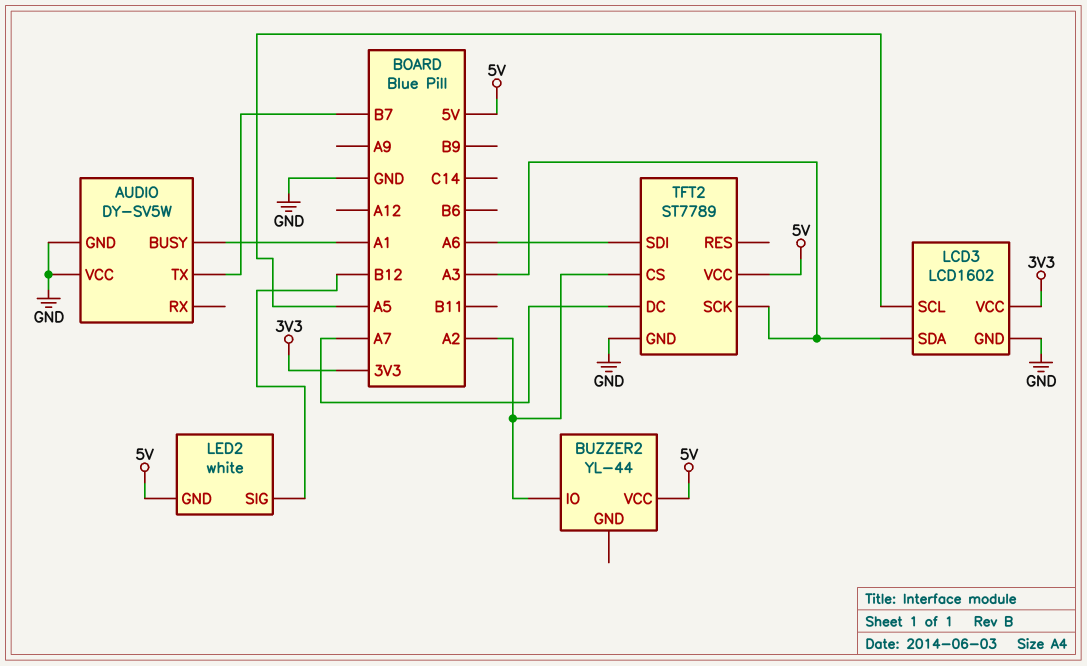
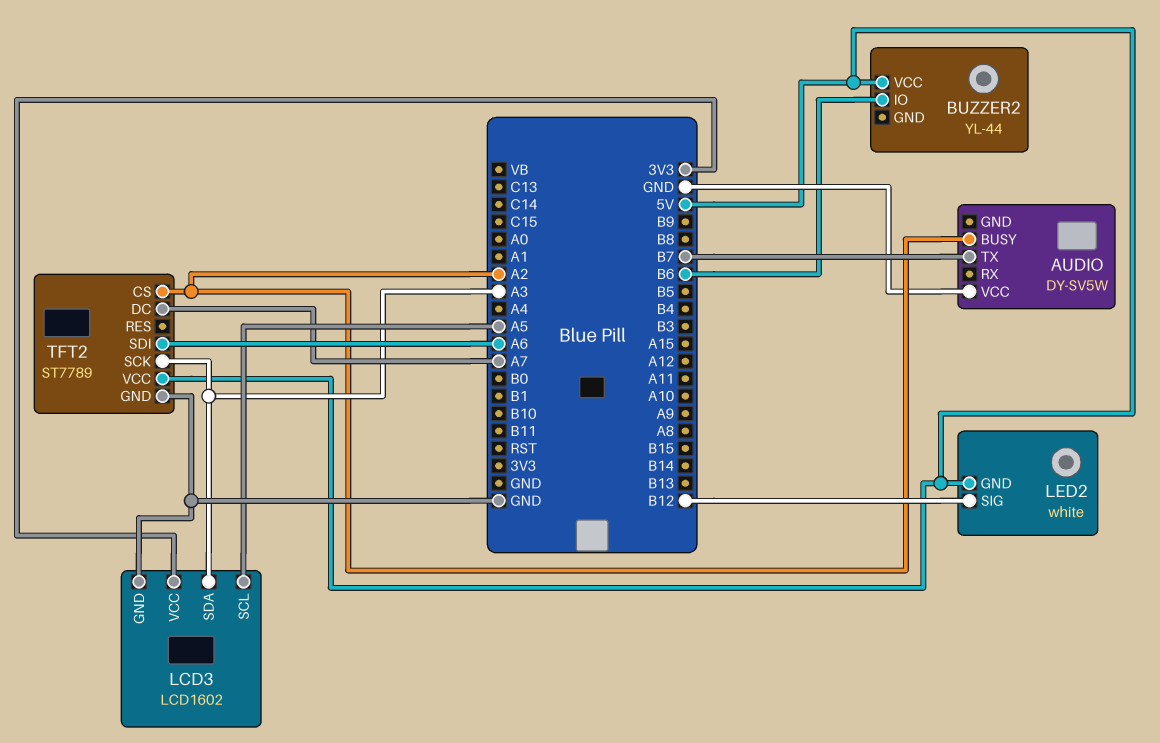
AUDIO pin BUSY: A1 -> A2
AUDIO pin GND: GND -> none
BUZZER2 pin IO: A2 -> B6

